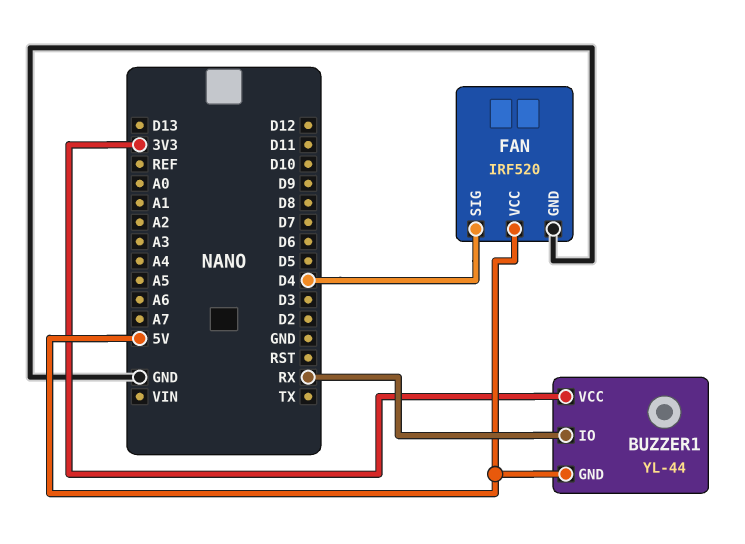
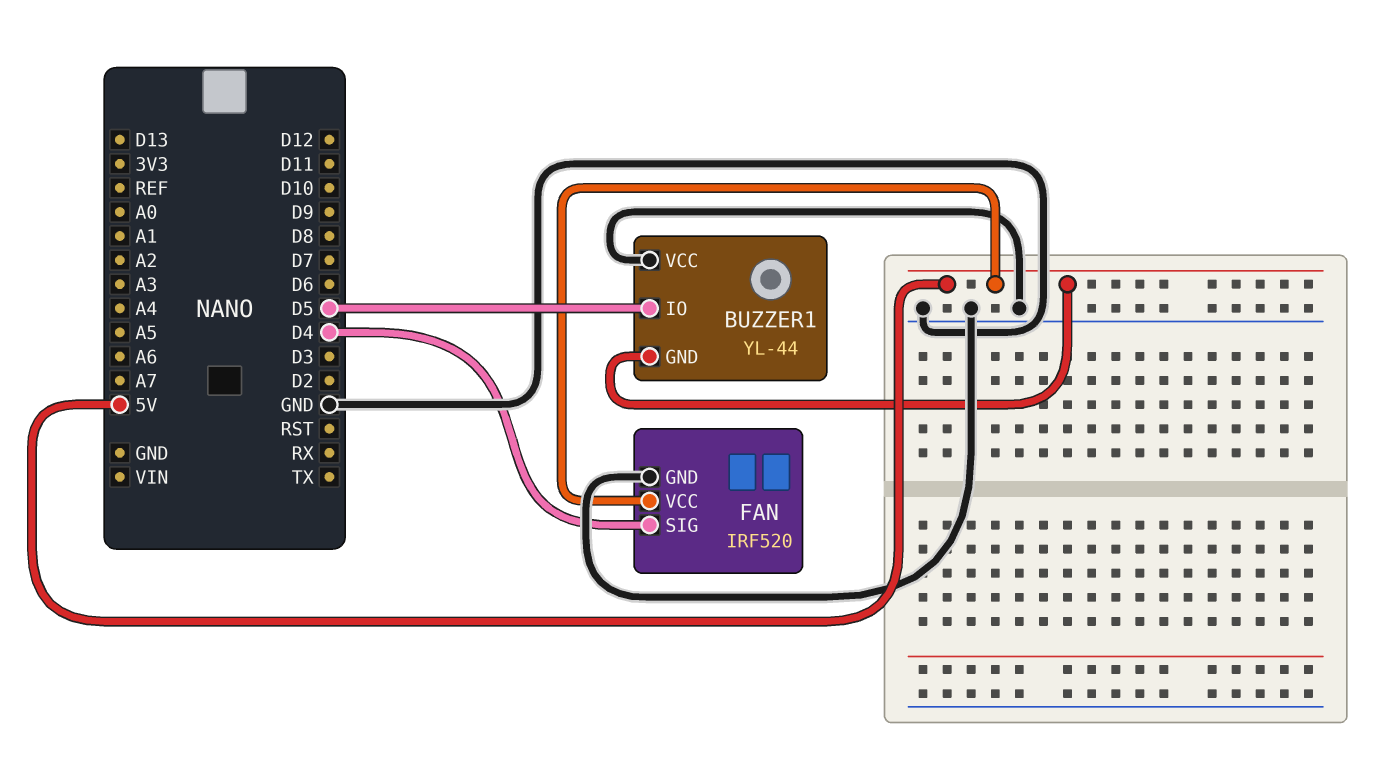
BUZZER1 pin IO: RX -> D5
BUZZER1 pin VCC: 3V3 -> GND

